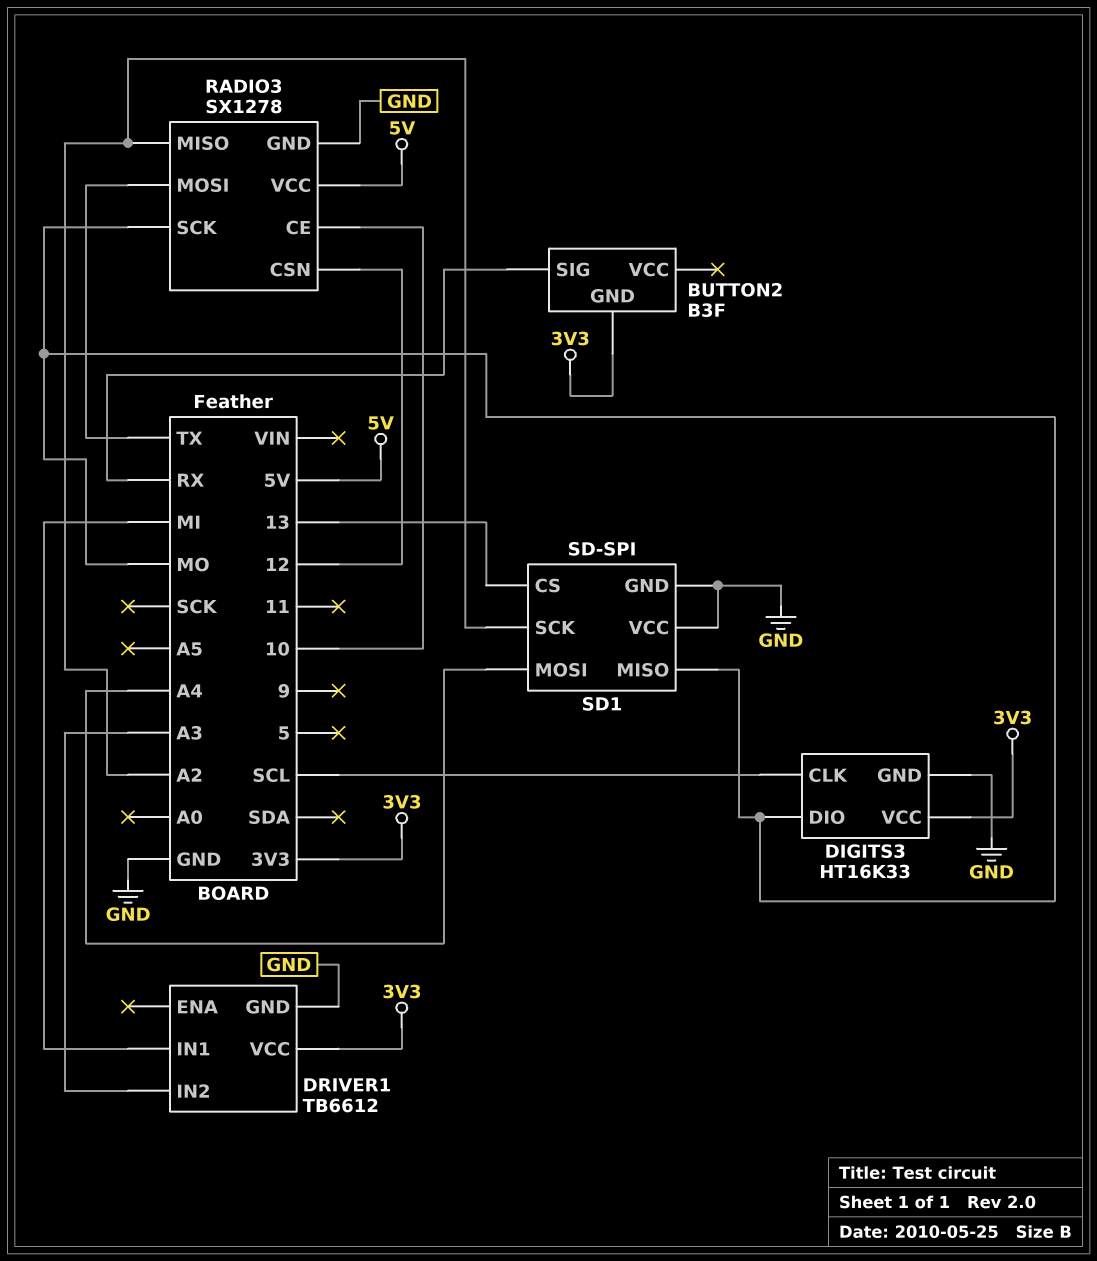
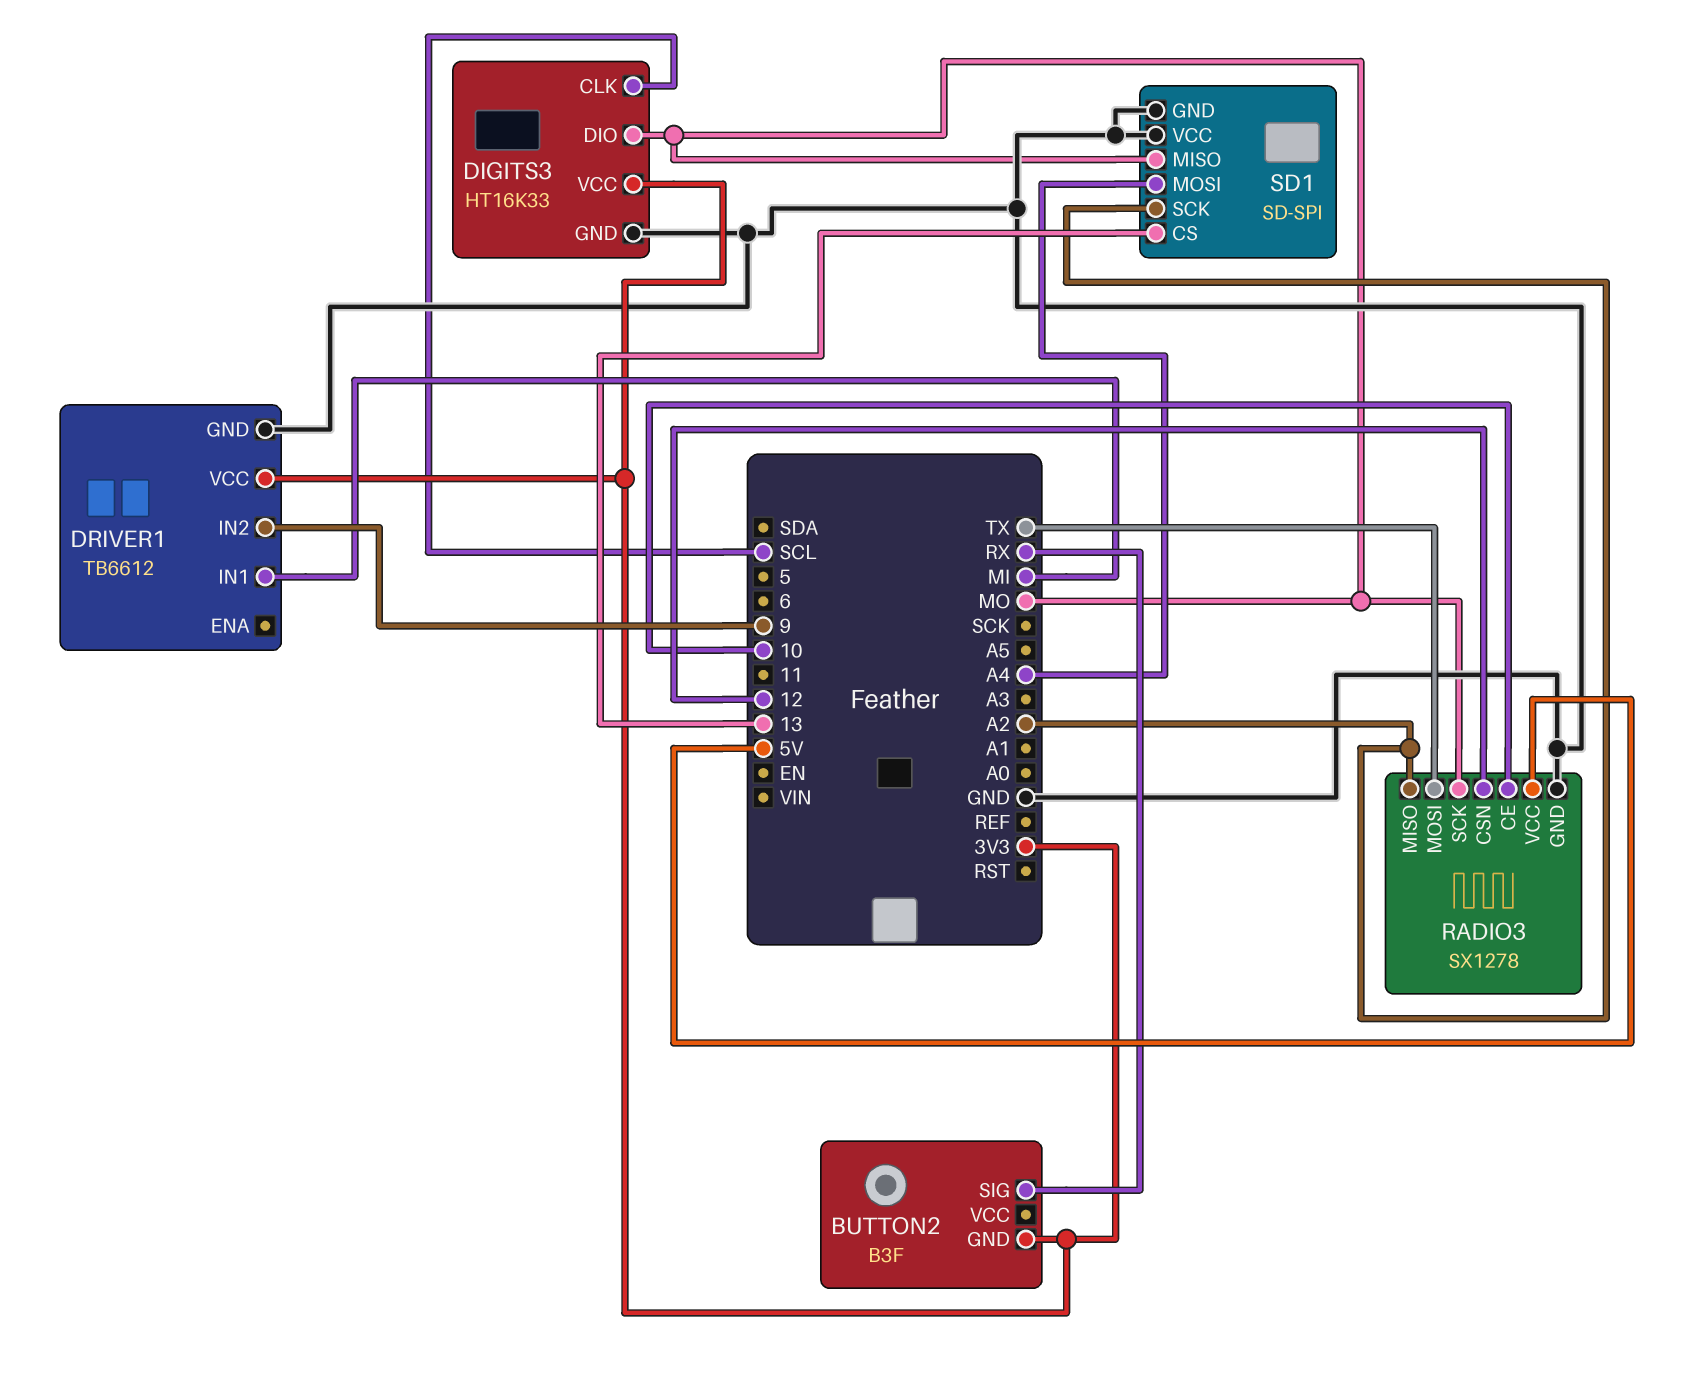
DRIVER1 pin IN2: A3 -> 9

